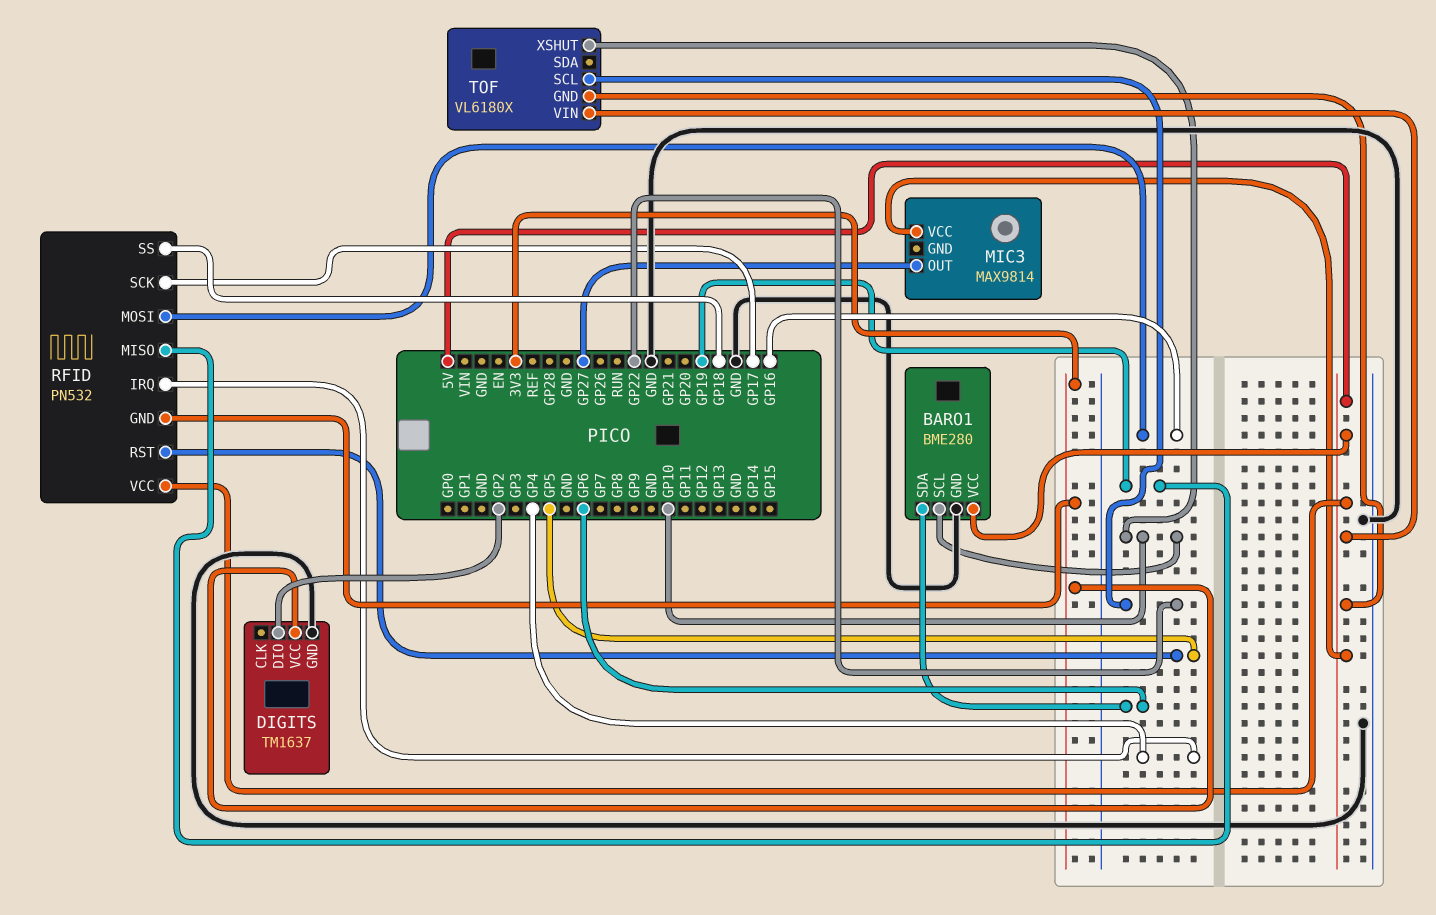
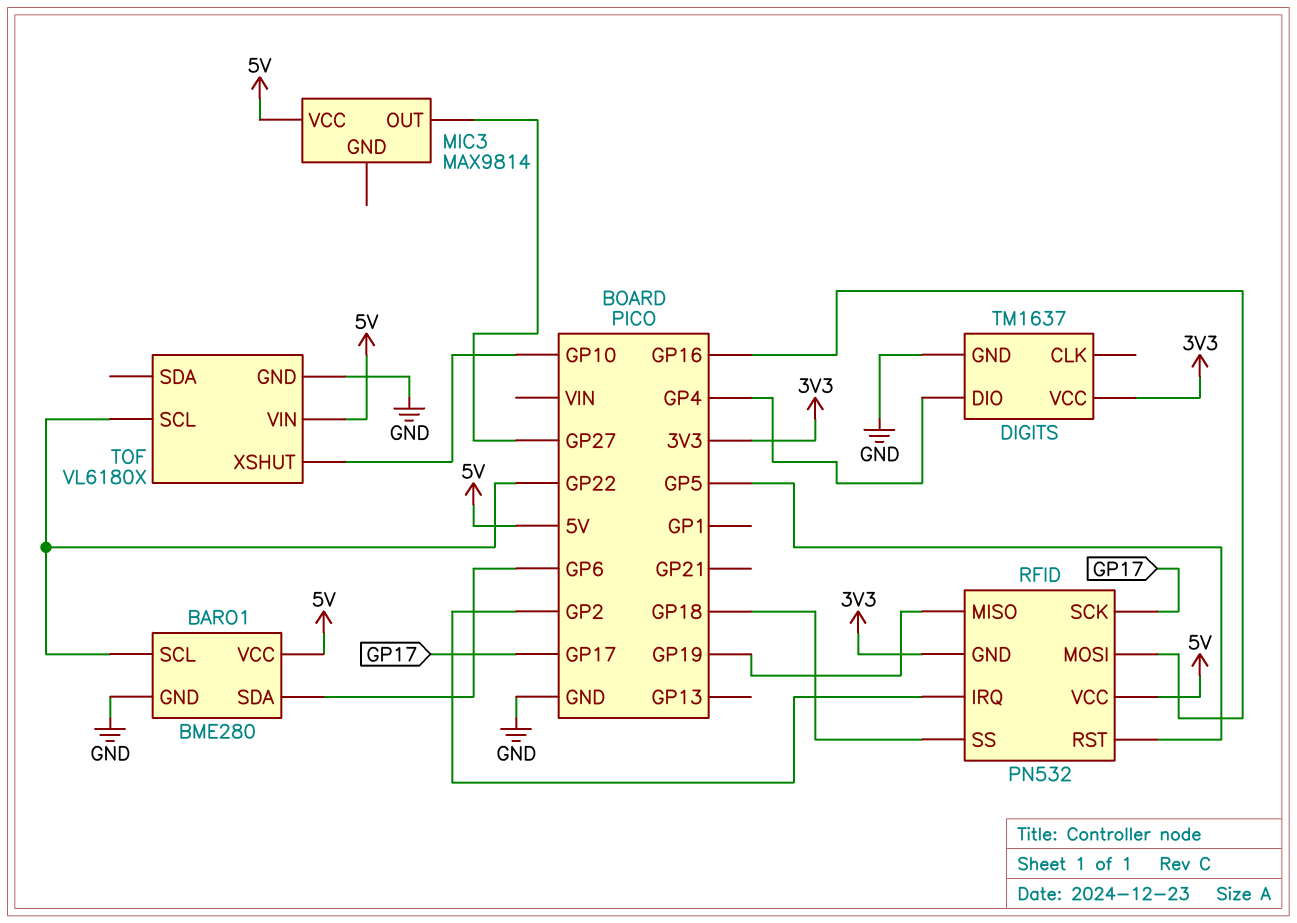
BARO1 pin SCL: GP10 -> GP22
DIGITS pin DIO: GP2 -> GP4
RFID pin IRQ: GP4 -> GP2
TOF pin GND: 5V -> GND

